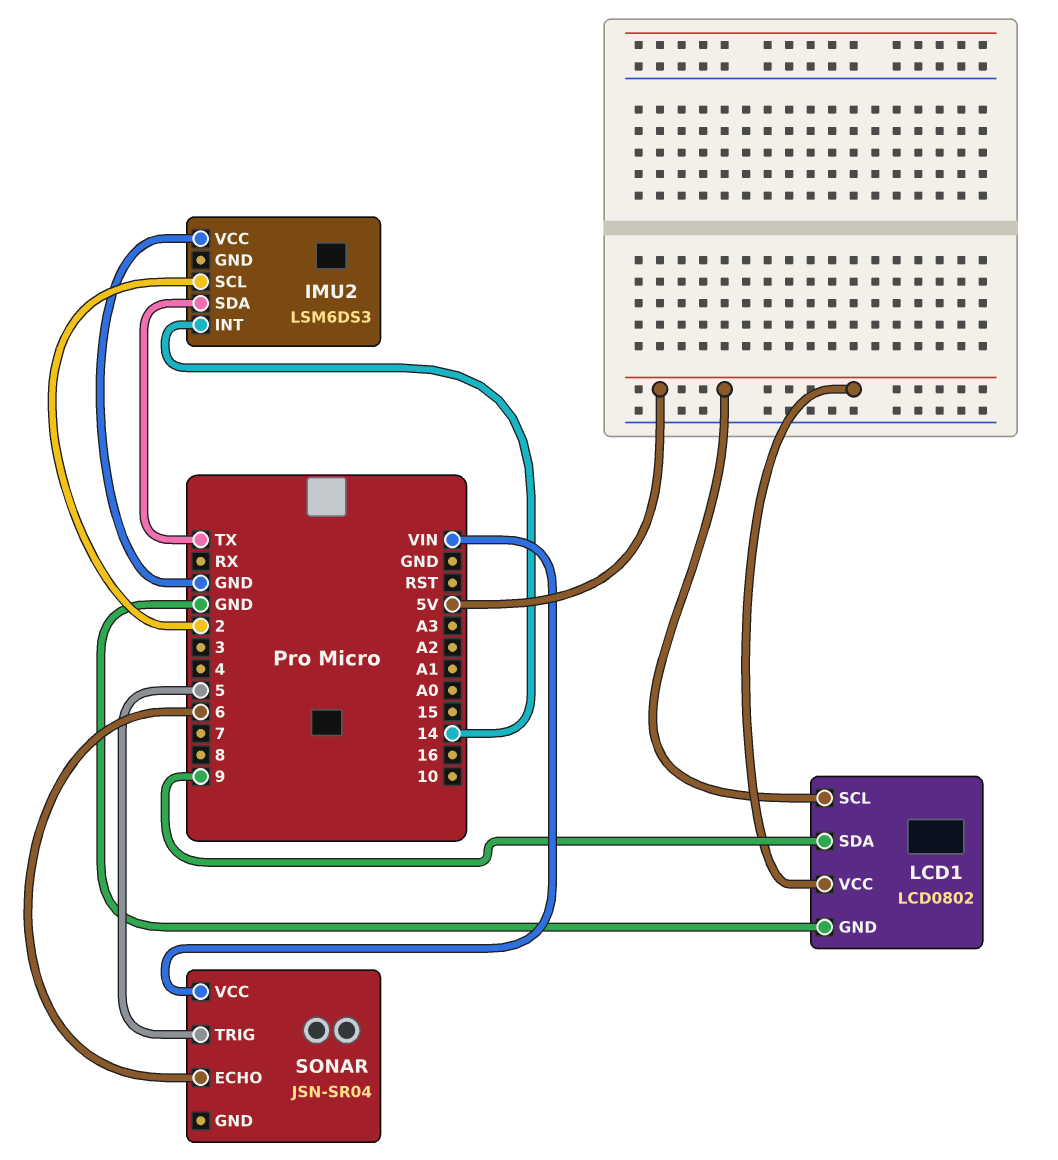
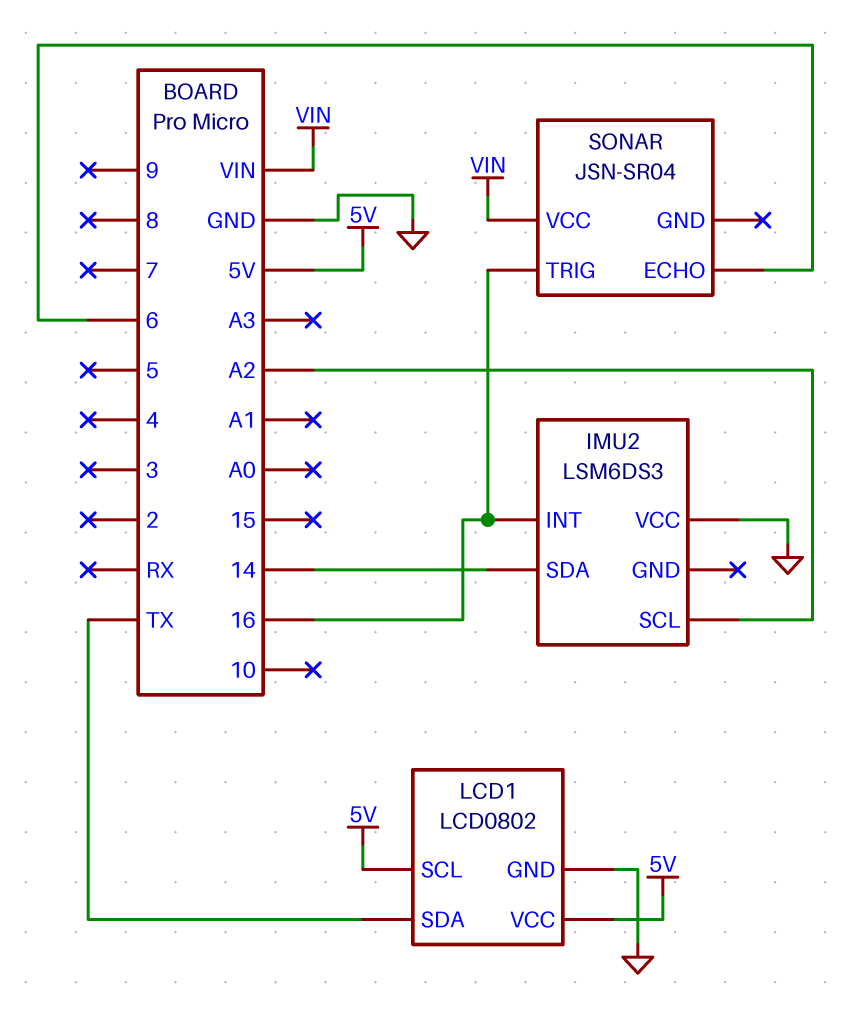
IMU2 pin INT: 14 -> 16
IMU2 pin SCL: 2 -> A2
IMU2 pin SDA: TX -> 14
LCD1 pin SDA: 9 -> TX
SONAR pin TRIG: 5 -> 16

